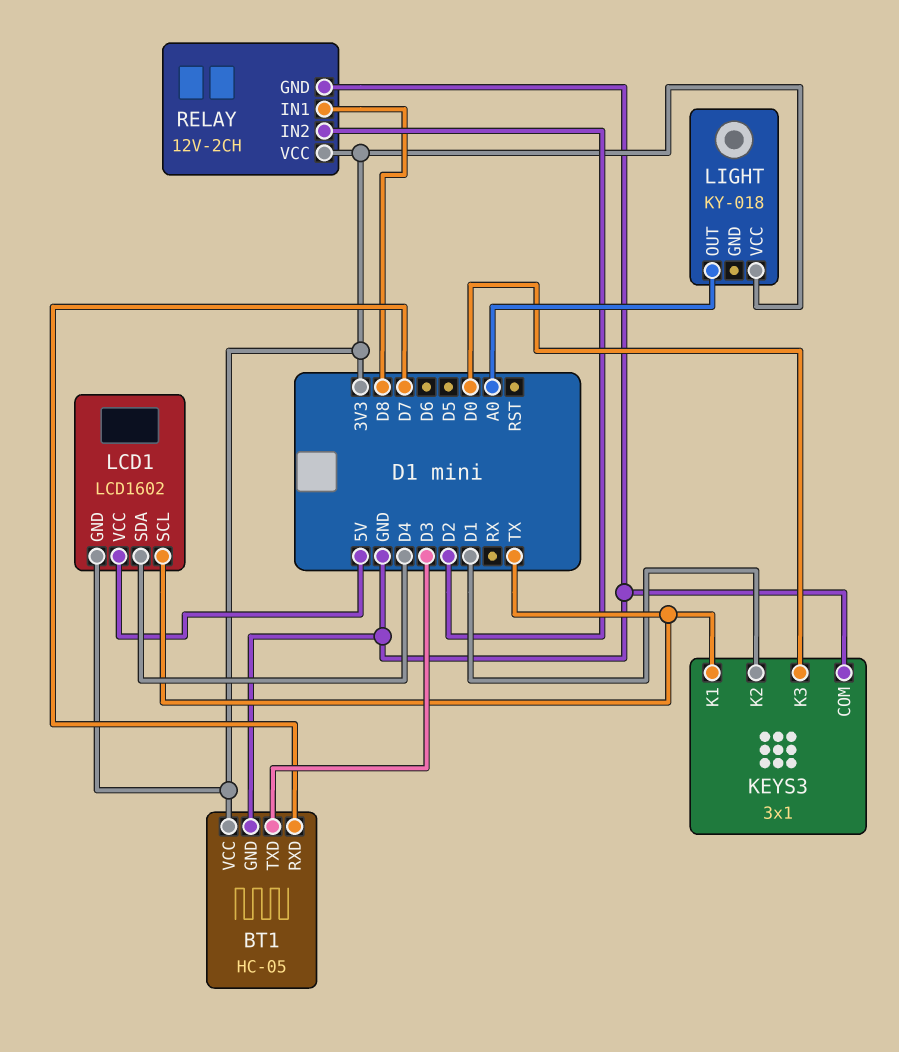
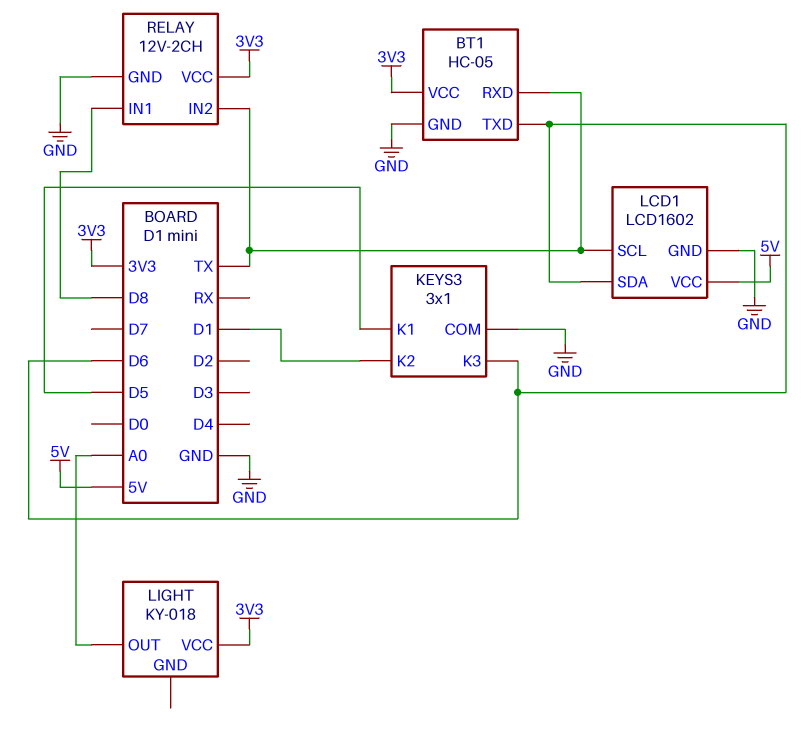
BT1 pin RXD: D7 -> TX
BT1 pin TXD: D3 -> D6
KEYS3 pin K1: TX -> D5
KEYS3 pin K3: D0 -> D6
LCD1 pin GND: 3V3 -> GND
LCD1 pin SDA: D4 -> D6
RELAY pin IN2: D2 -> TX

